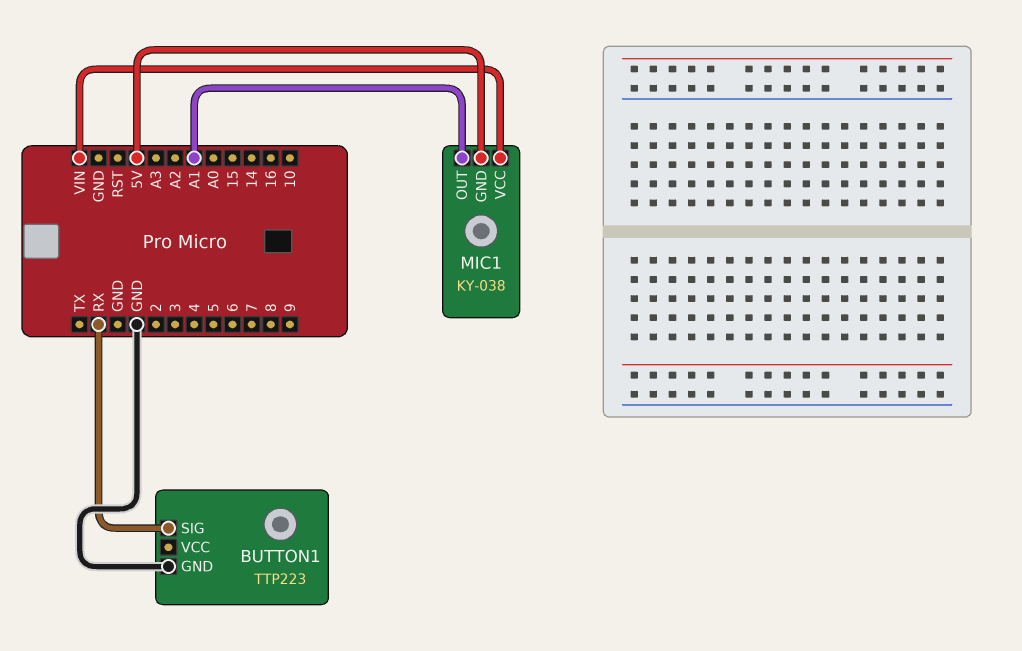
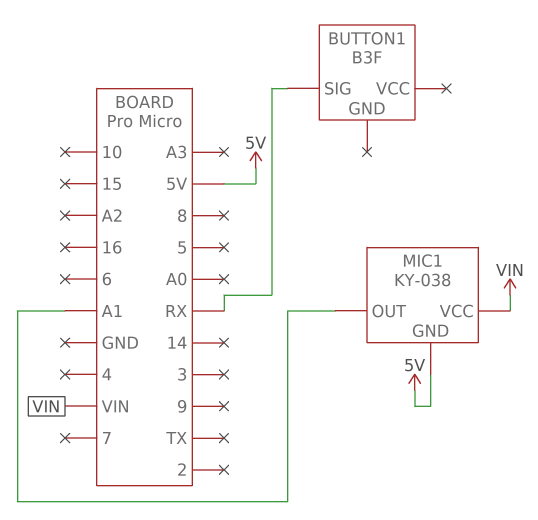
BUTTON1: TTP223 -> B3F
BUTTON1 pin GND: GND -> none

